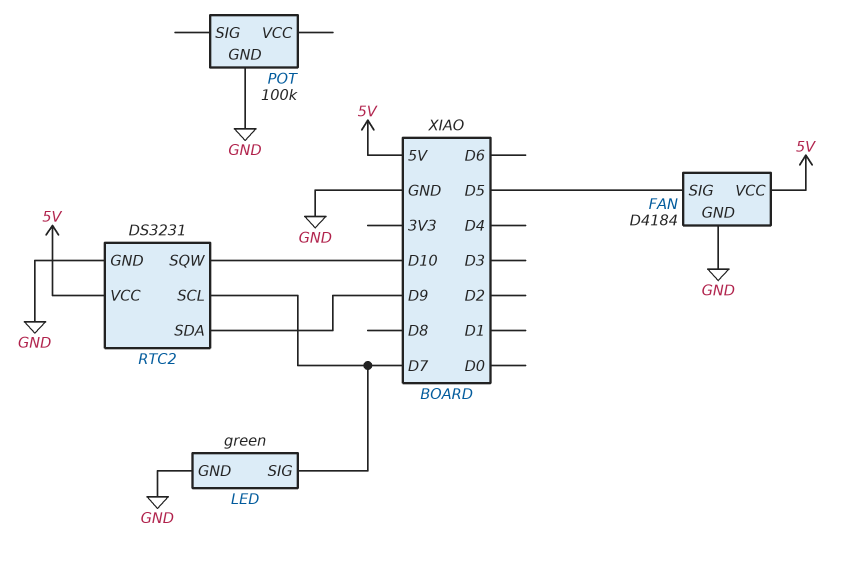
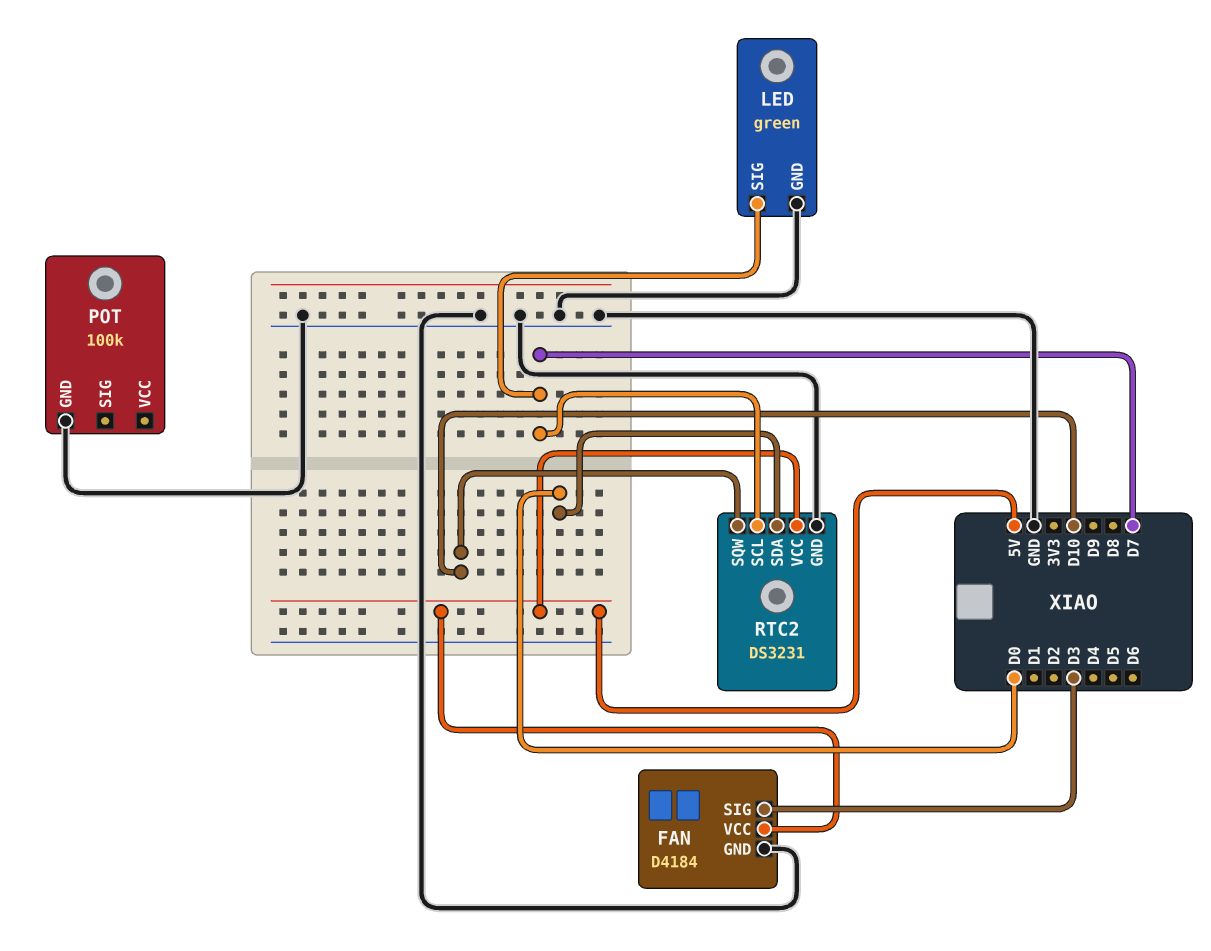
FAN pin SIG: D5 -> D3
RTC2 pin SDA: D9 -> D0

